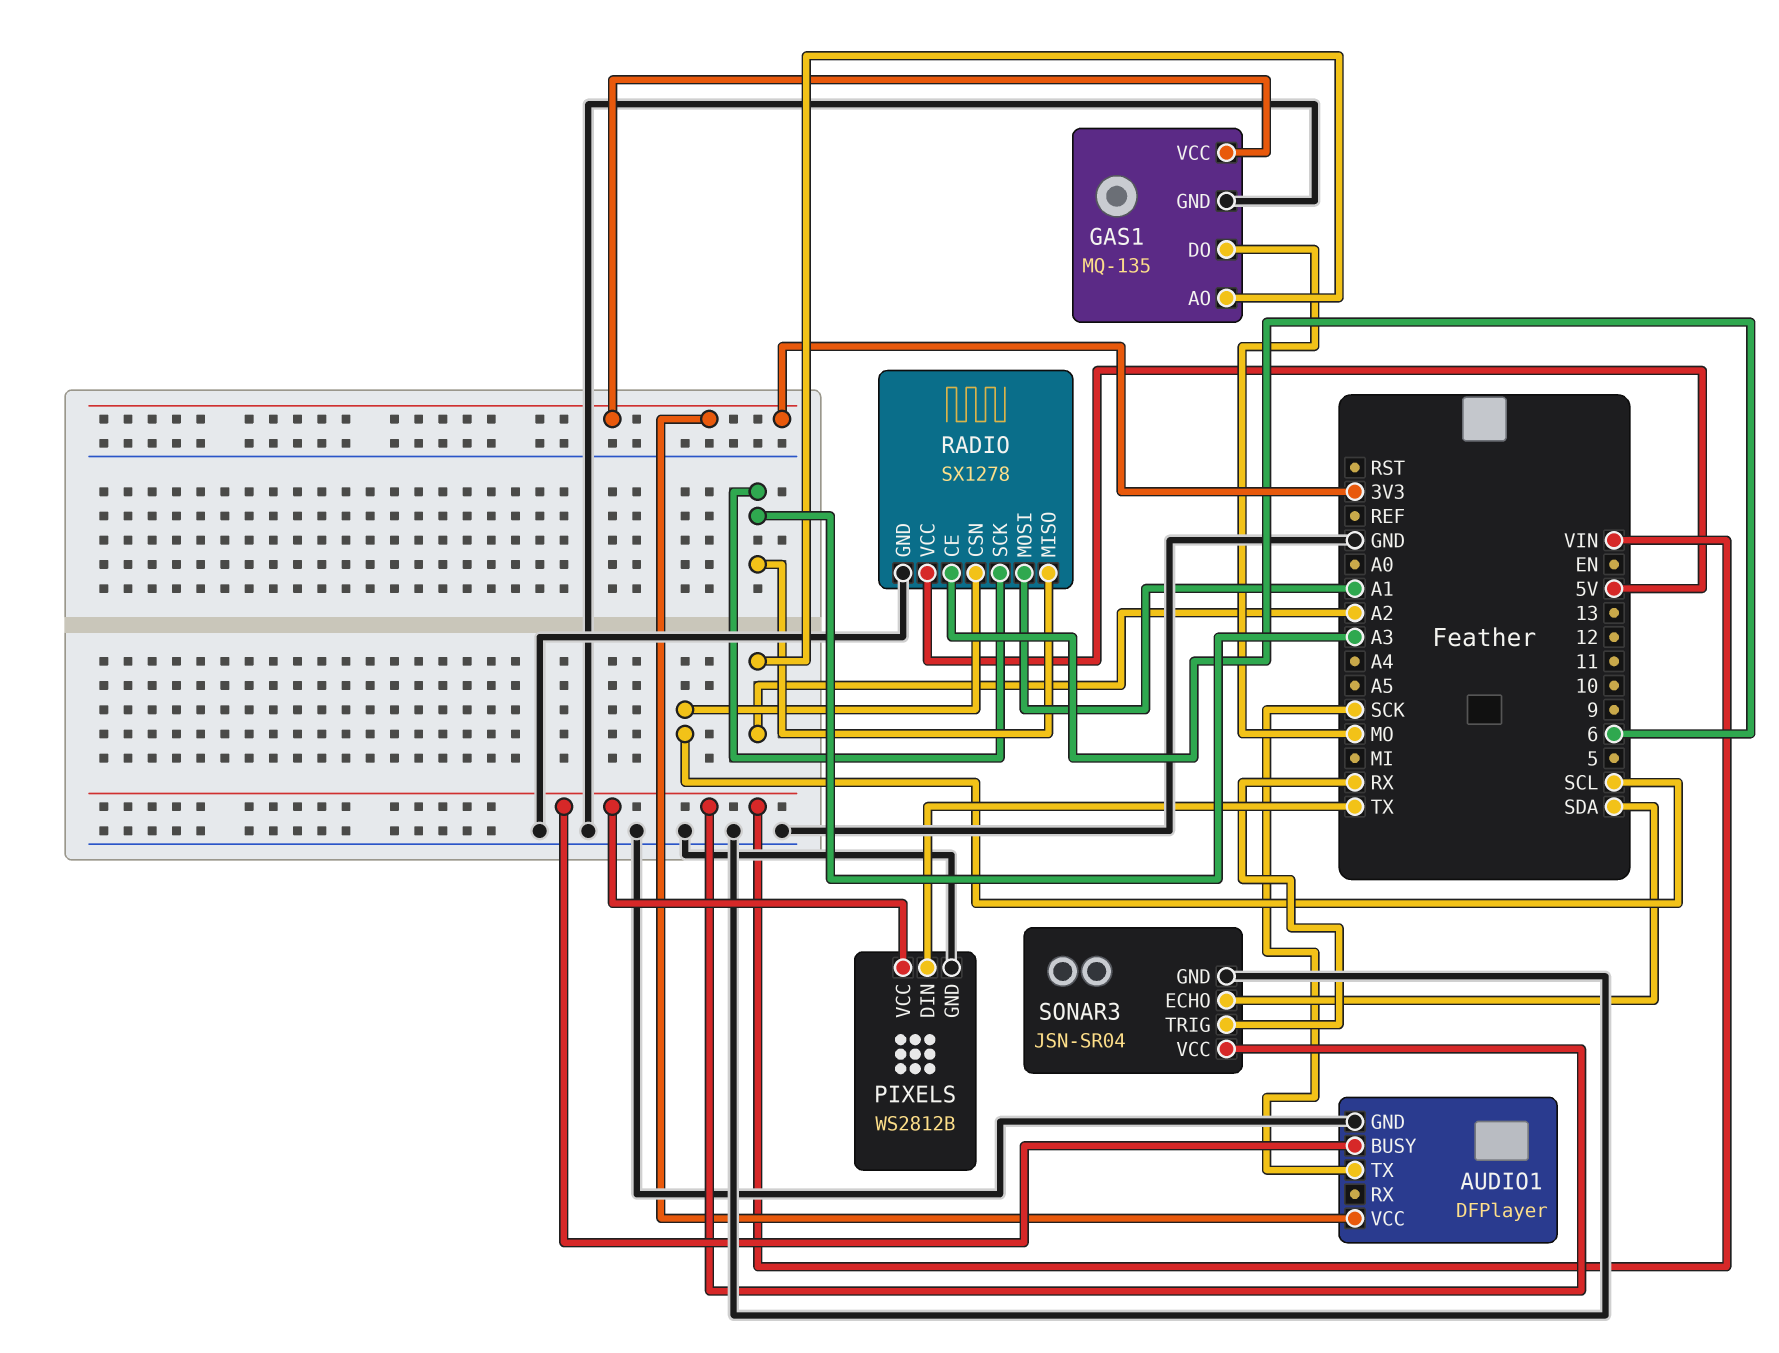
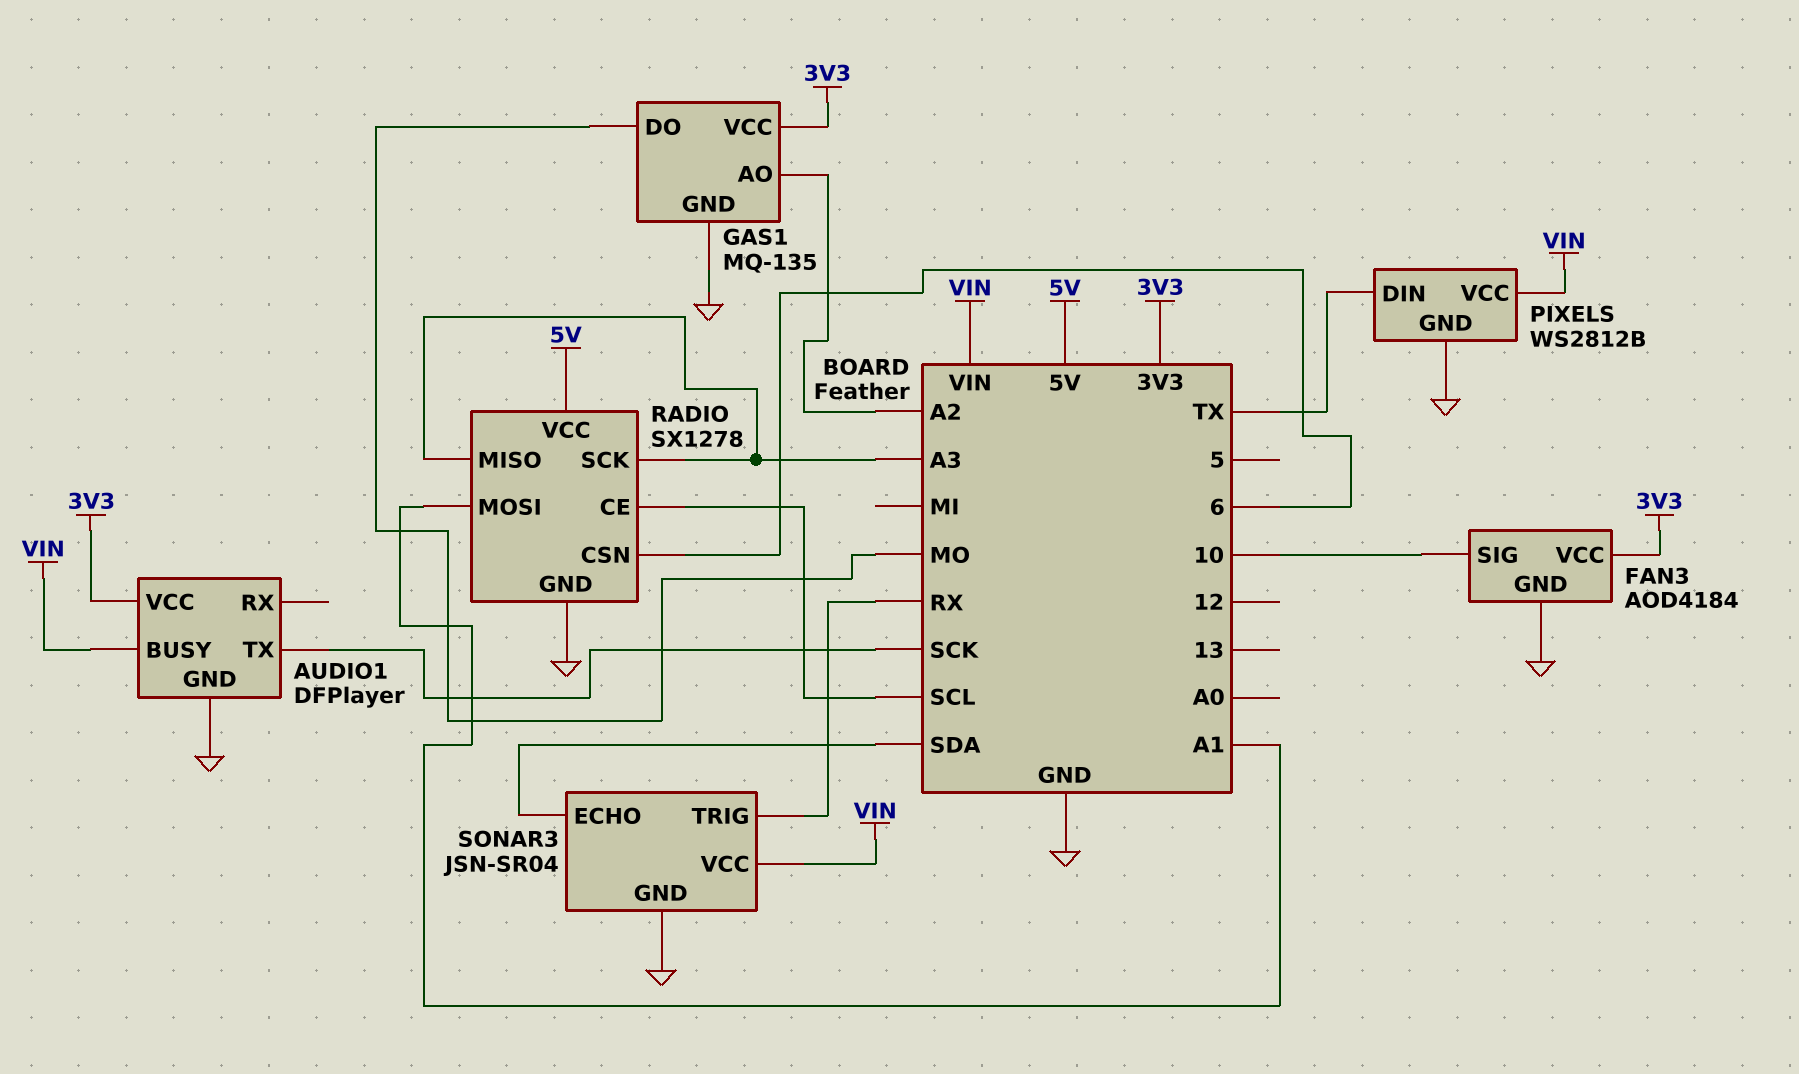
FAN3: none -> AOD4184
FAN3 pin GND: none -> GND
FAN3 pin SIG: none -> 10
FAN3 pin VCC: none -> 3V3
RADIO pin CE: 6 -> SCL
RADIO pin CSN: SCL -> 6

